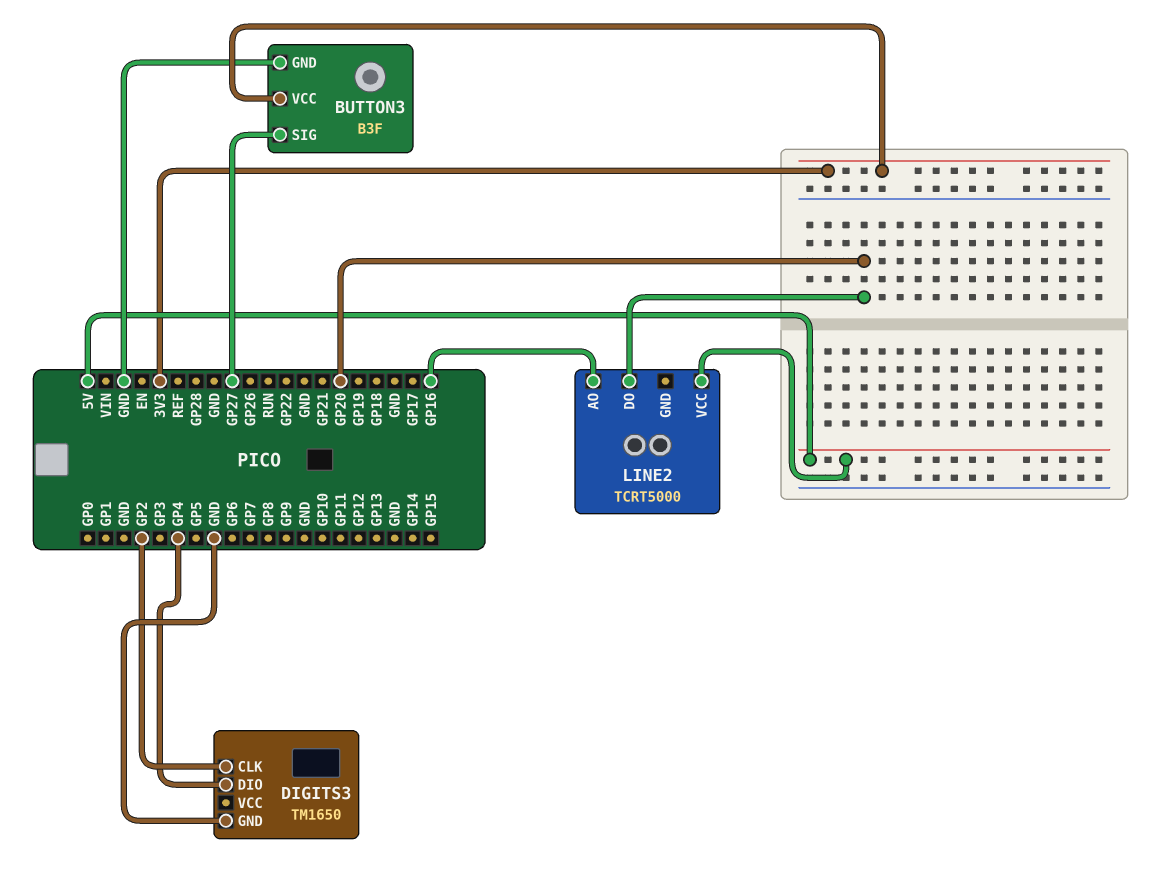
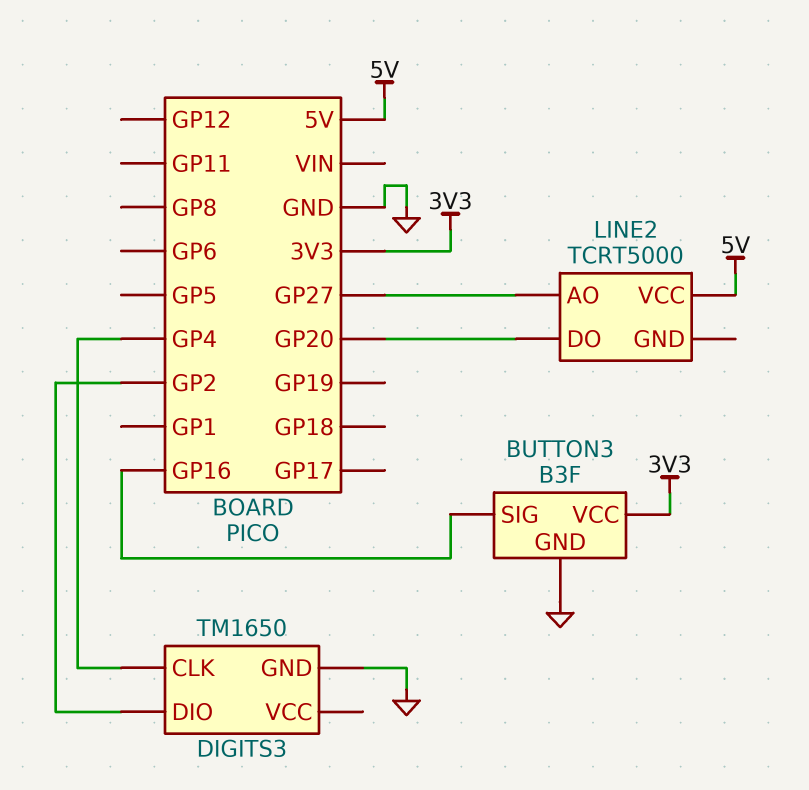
BUTTON3 pin SIG: GP27 -> GP16
DIGITS3 pin CLK: GP2 -> GP4
DIGITS3 pin DIO: GP4 -> GP2
LINE2 pin AO: GP16 -> GP27

